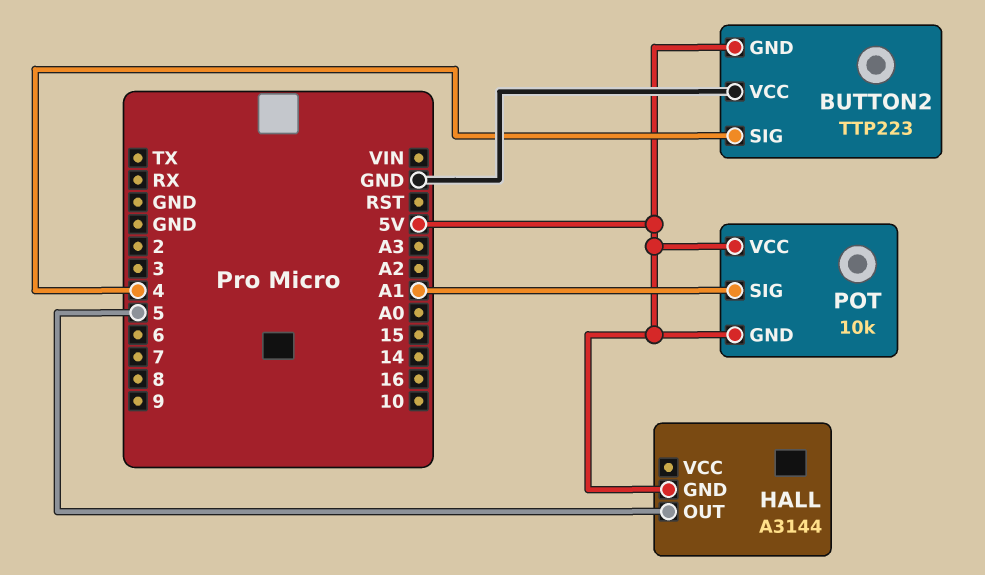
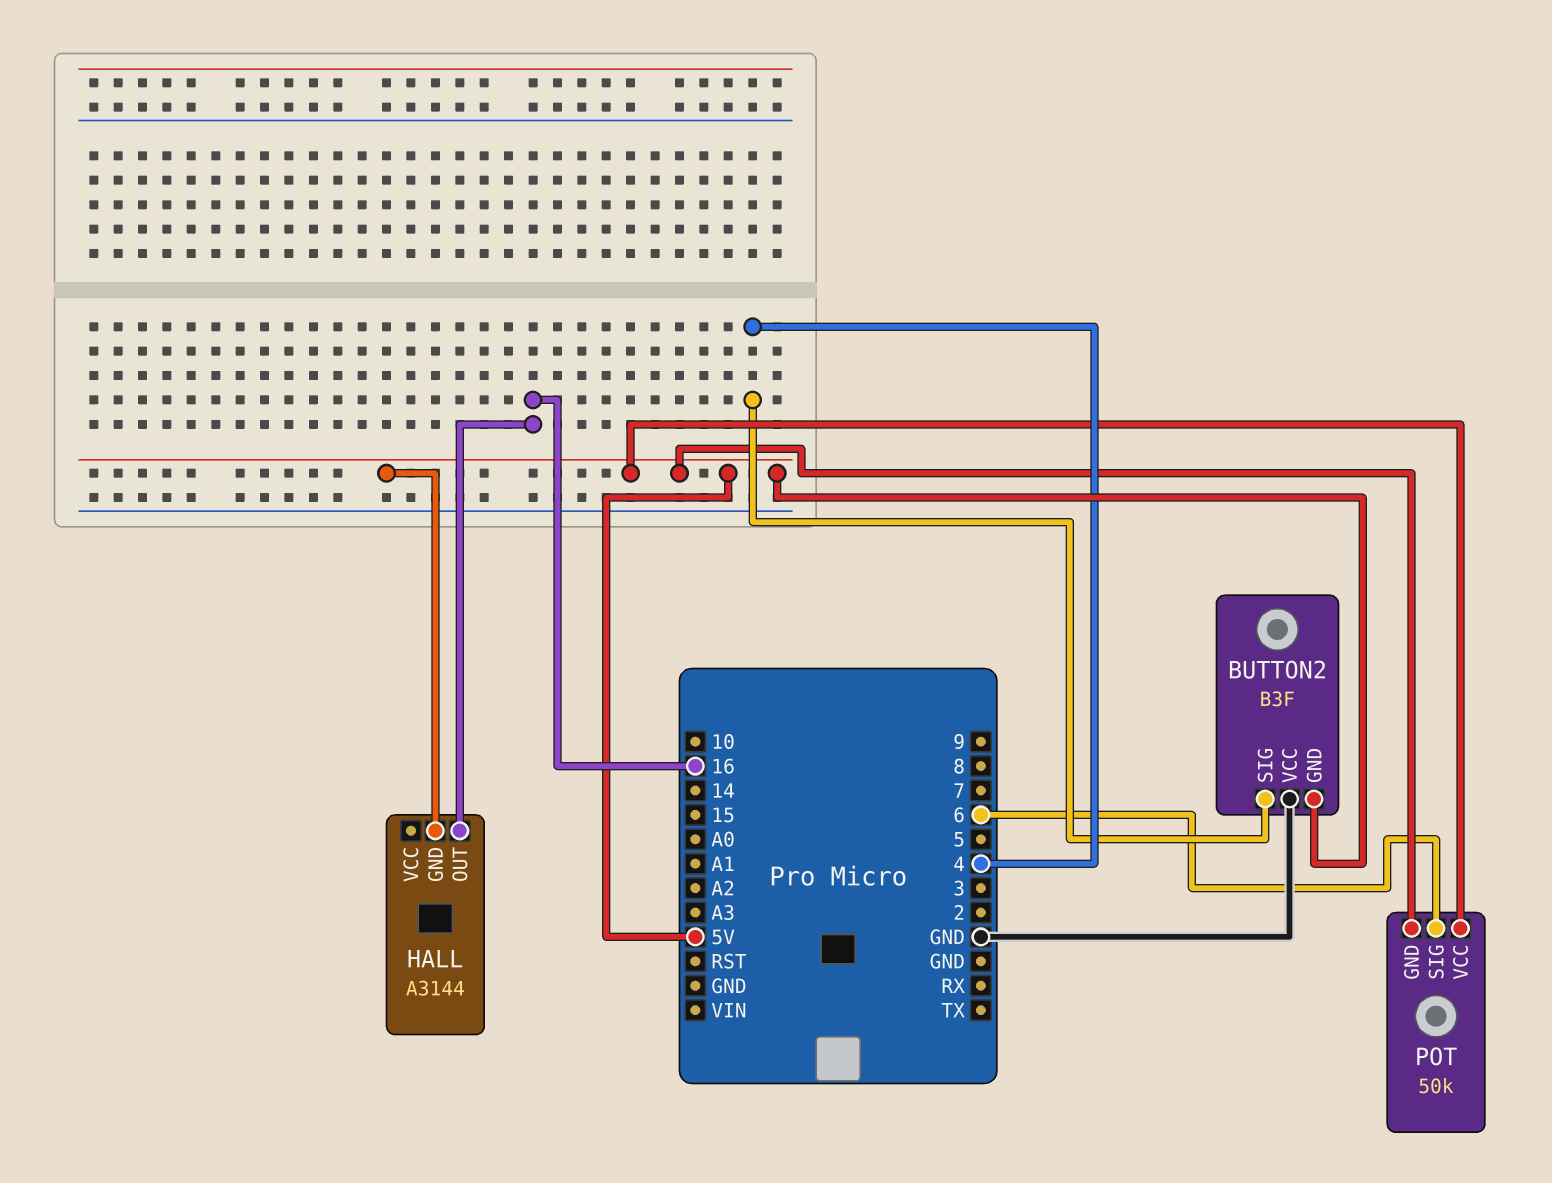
BUTTON2: TTP223 -> B3F
HALL pin OUT: 5 -> 16
POT: 10k -> 50k
POT pin SIG: A1 -> 6

